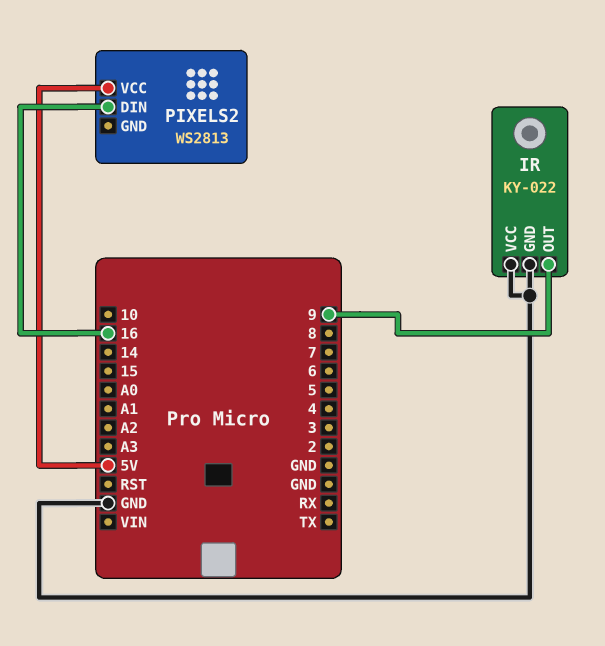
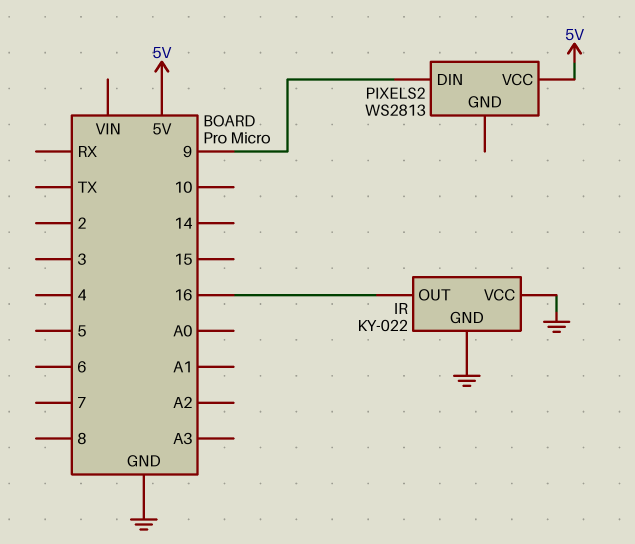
IR pin OUT: 9 -> 16
PIXELS2 pin DIN: 16 -> 9

